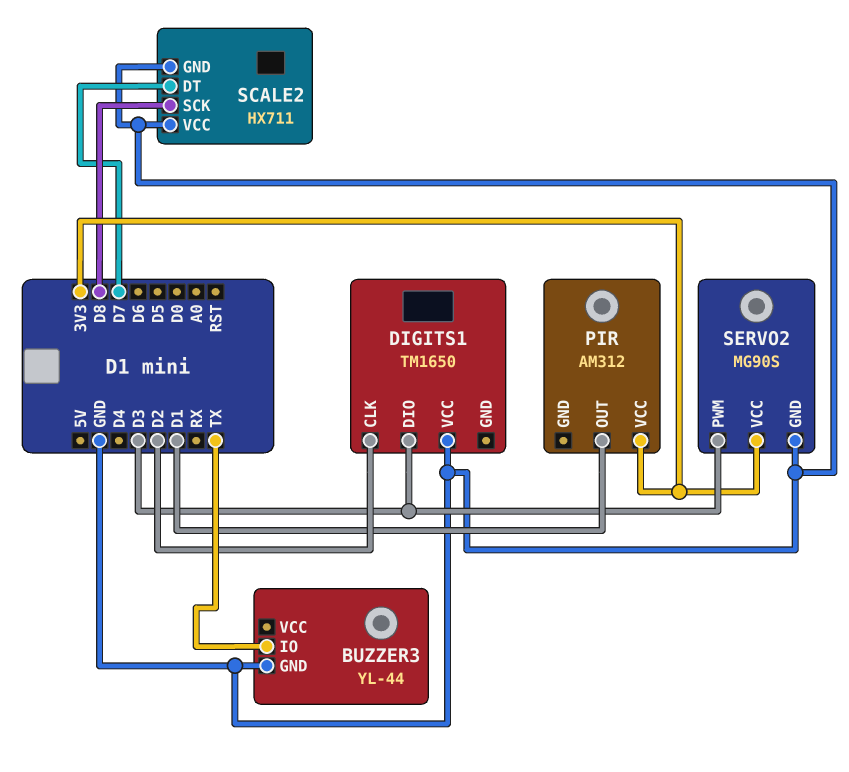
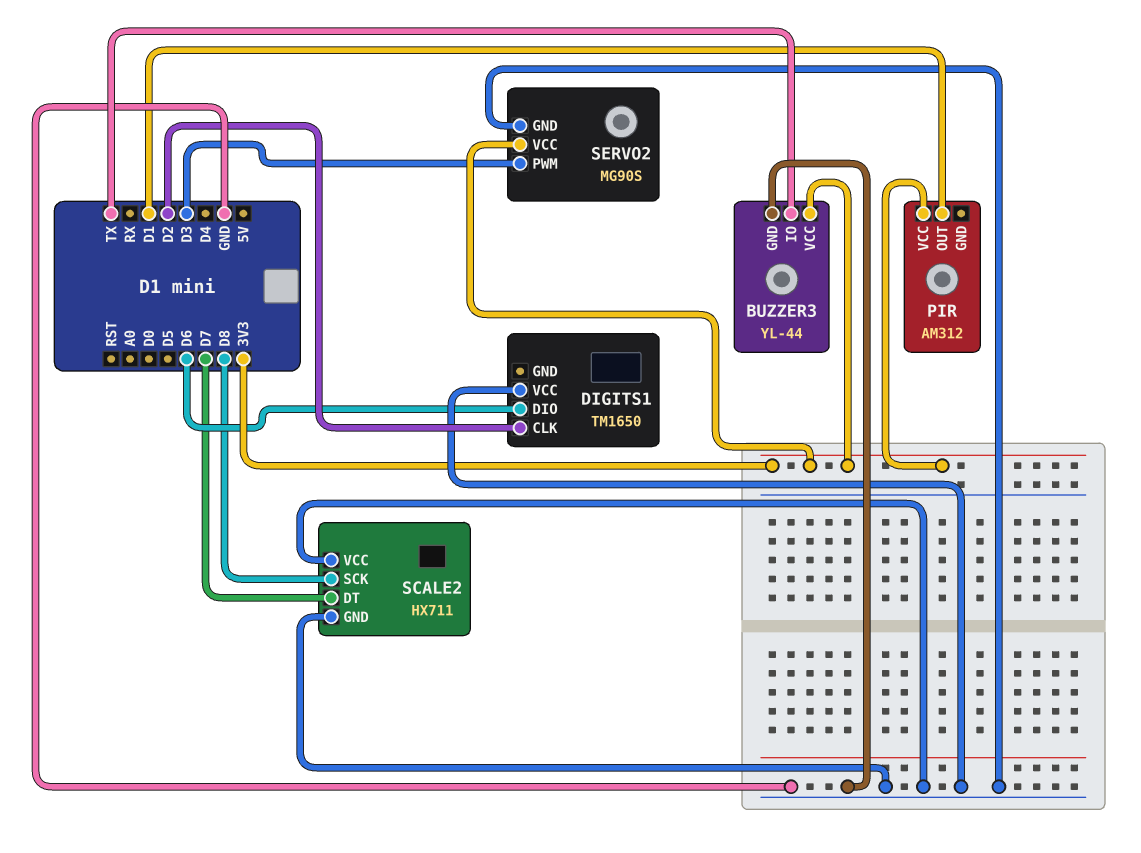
BUZZER3 pin VCC: none -> 3V3
DIGITS1 pin DIO: D3 -> D6

